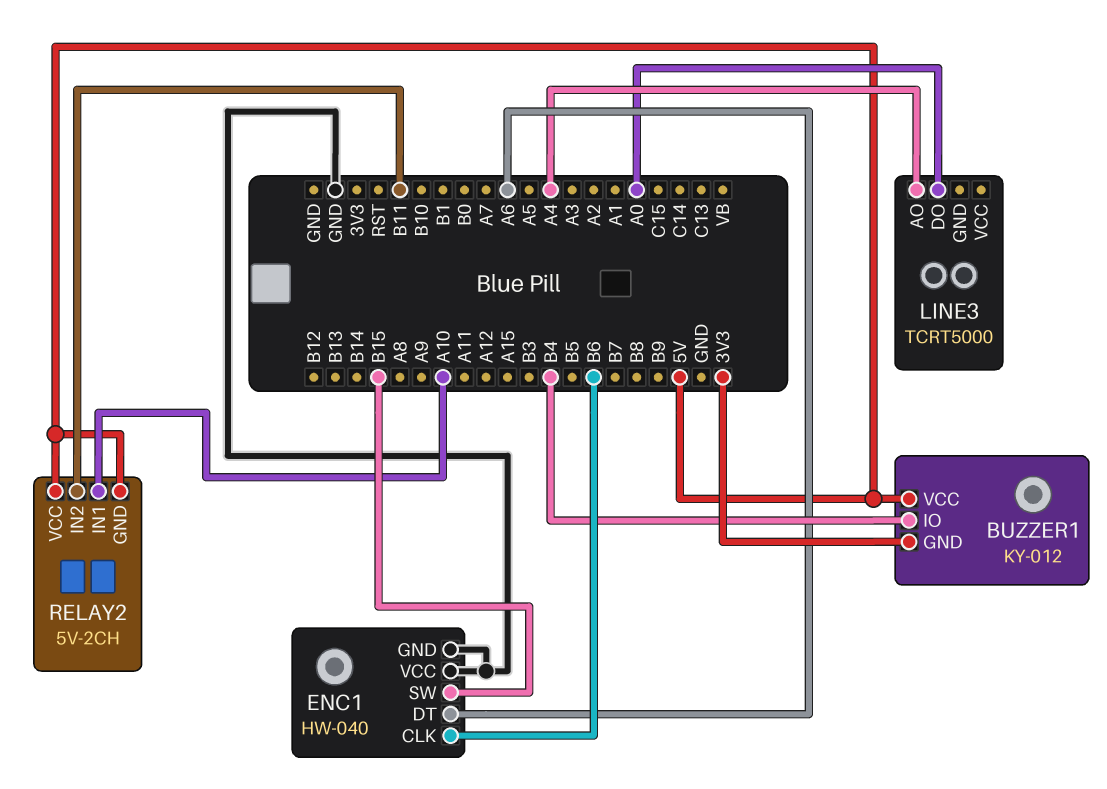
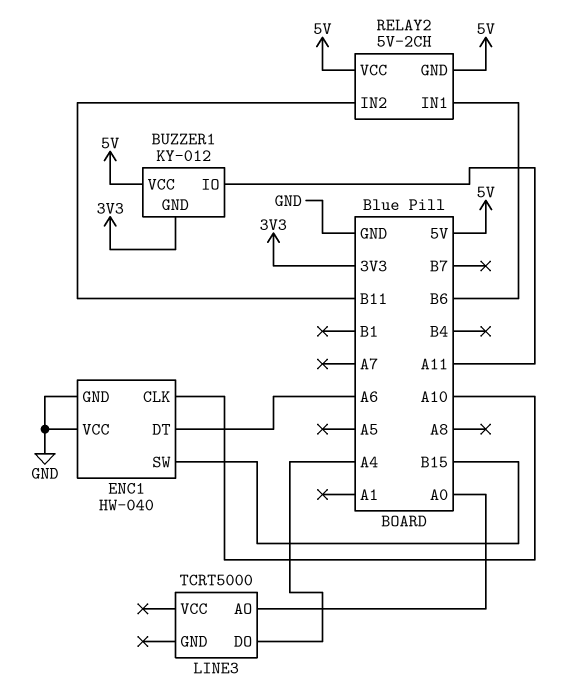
BUZZER1 pin IO: B4 -> A11
ENC1 pin CLK: B6 -> A10
LINE3 pin AO: A4 -> A0
LINE3 pin DO: A0 -> A4
RELAY2 pin IN1: A10 -> B6

